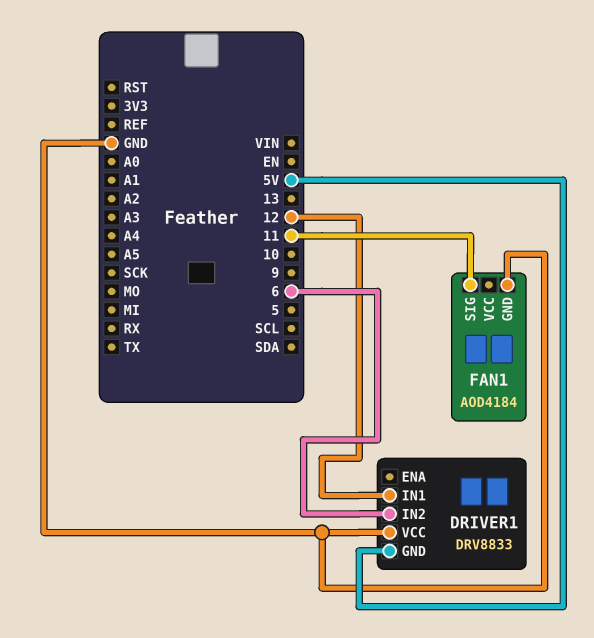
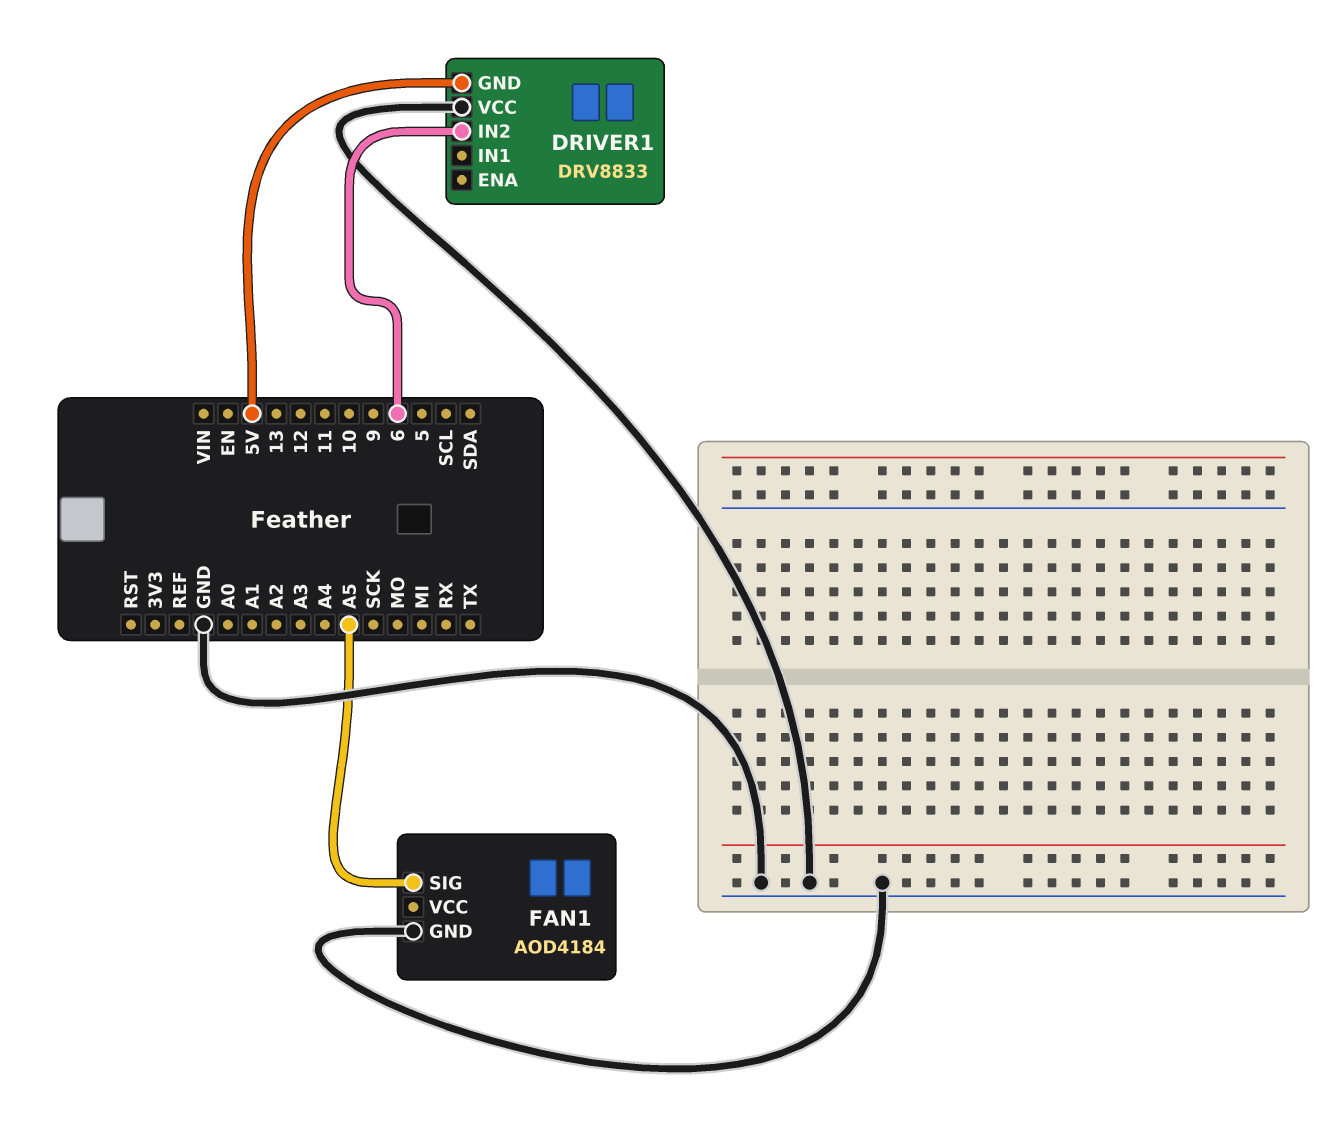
DRIVER1 pin IN1: 12 -> none
FAN1 pin SIG: 11 -> A5

